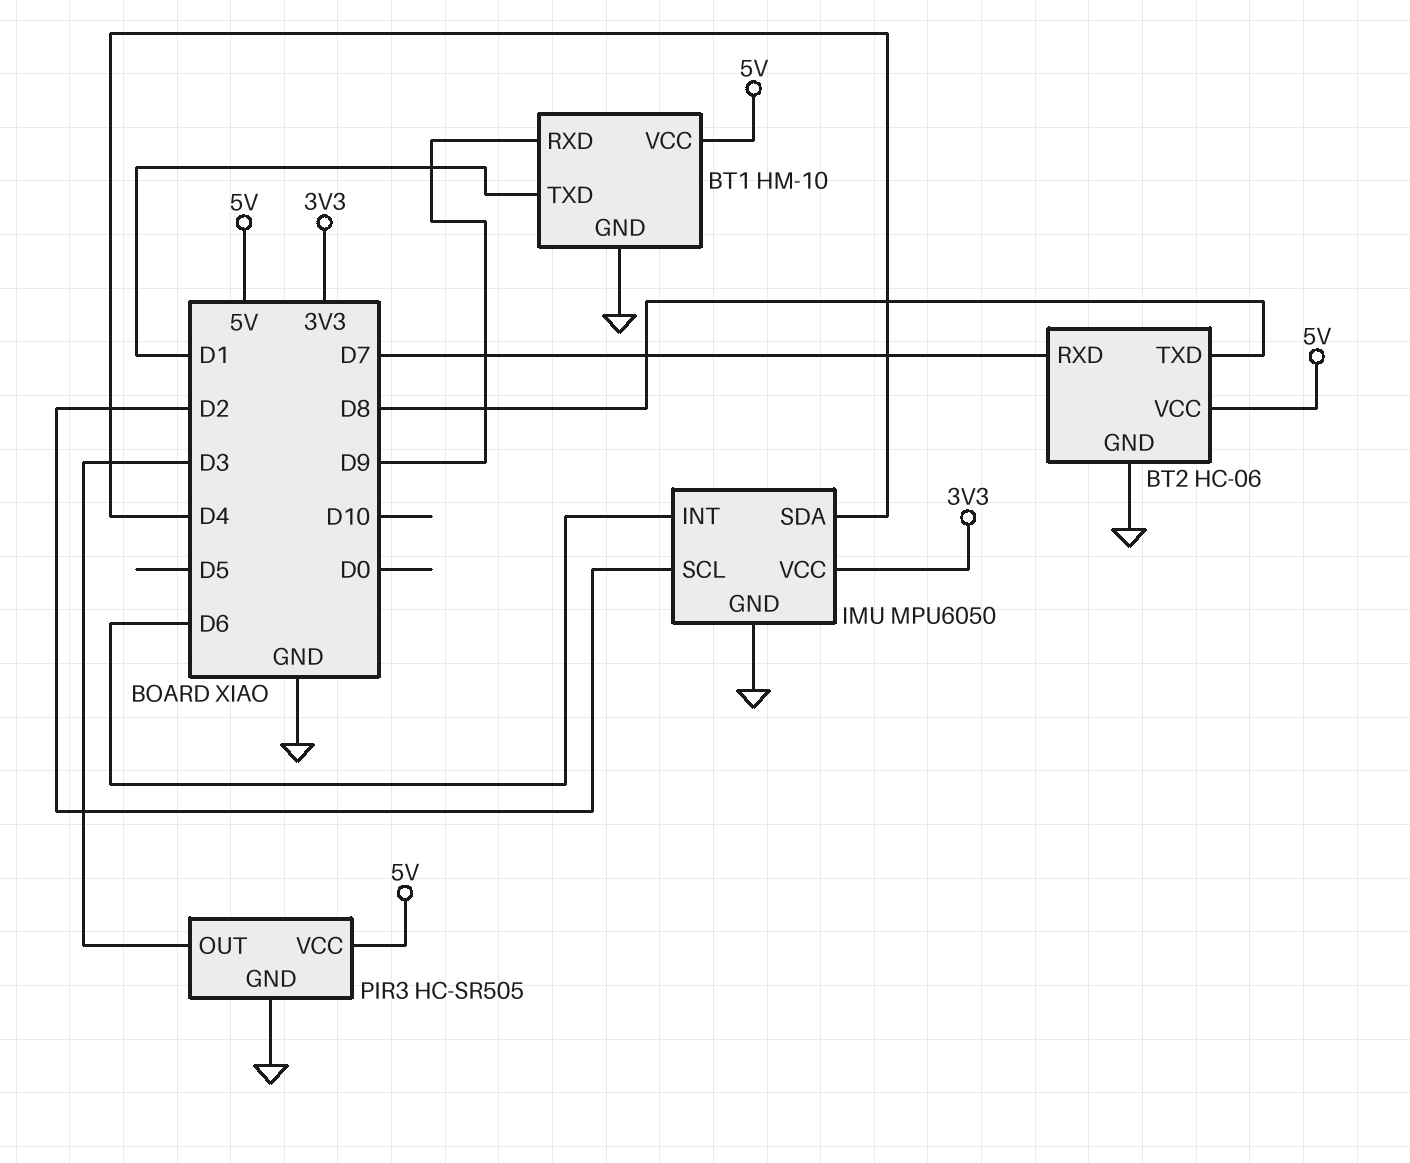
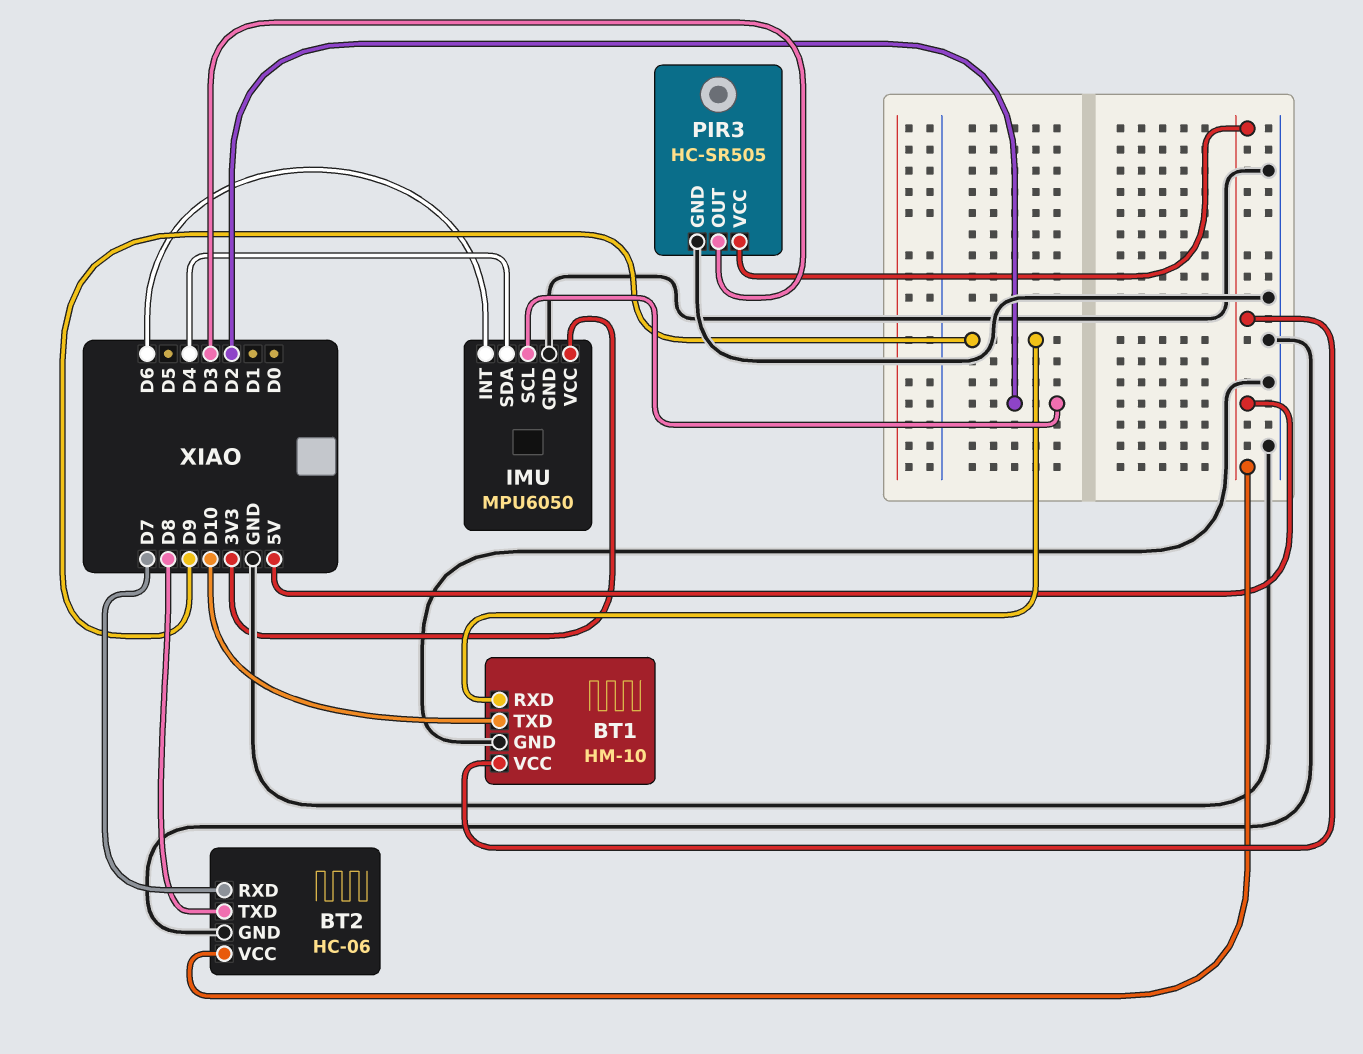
BT1 pin TXD: D1 -> D10

